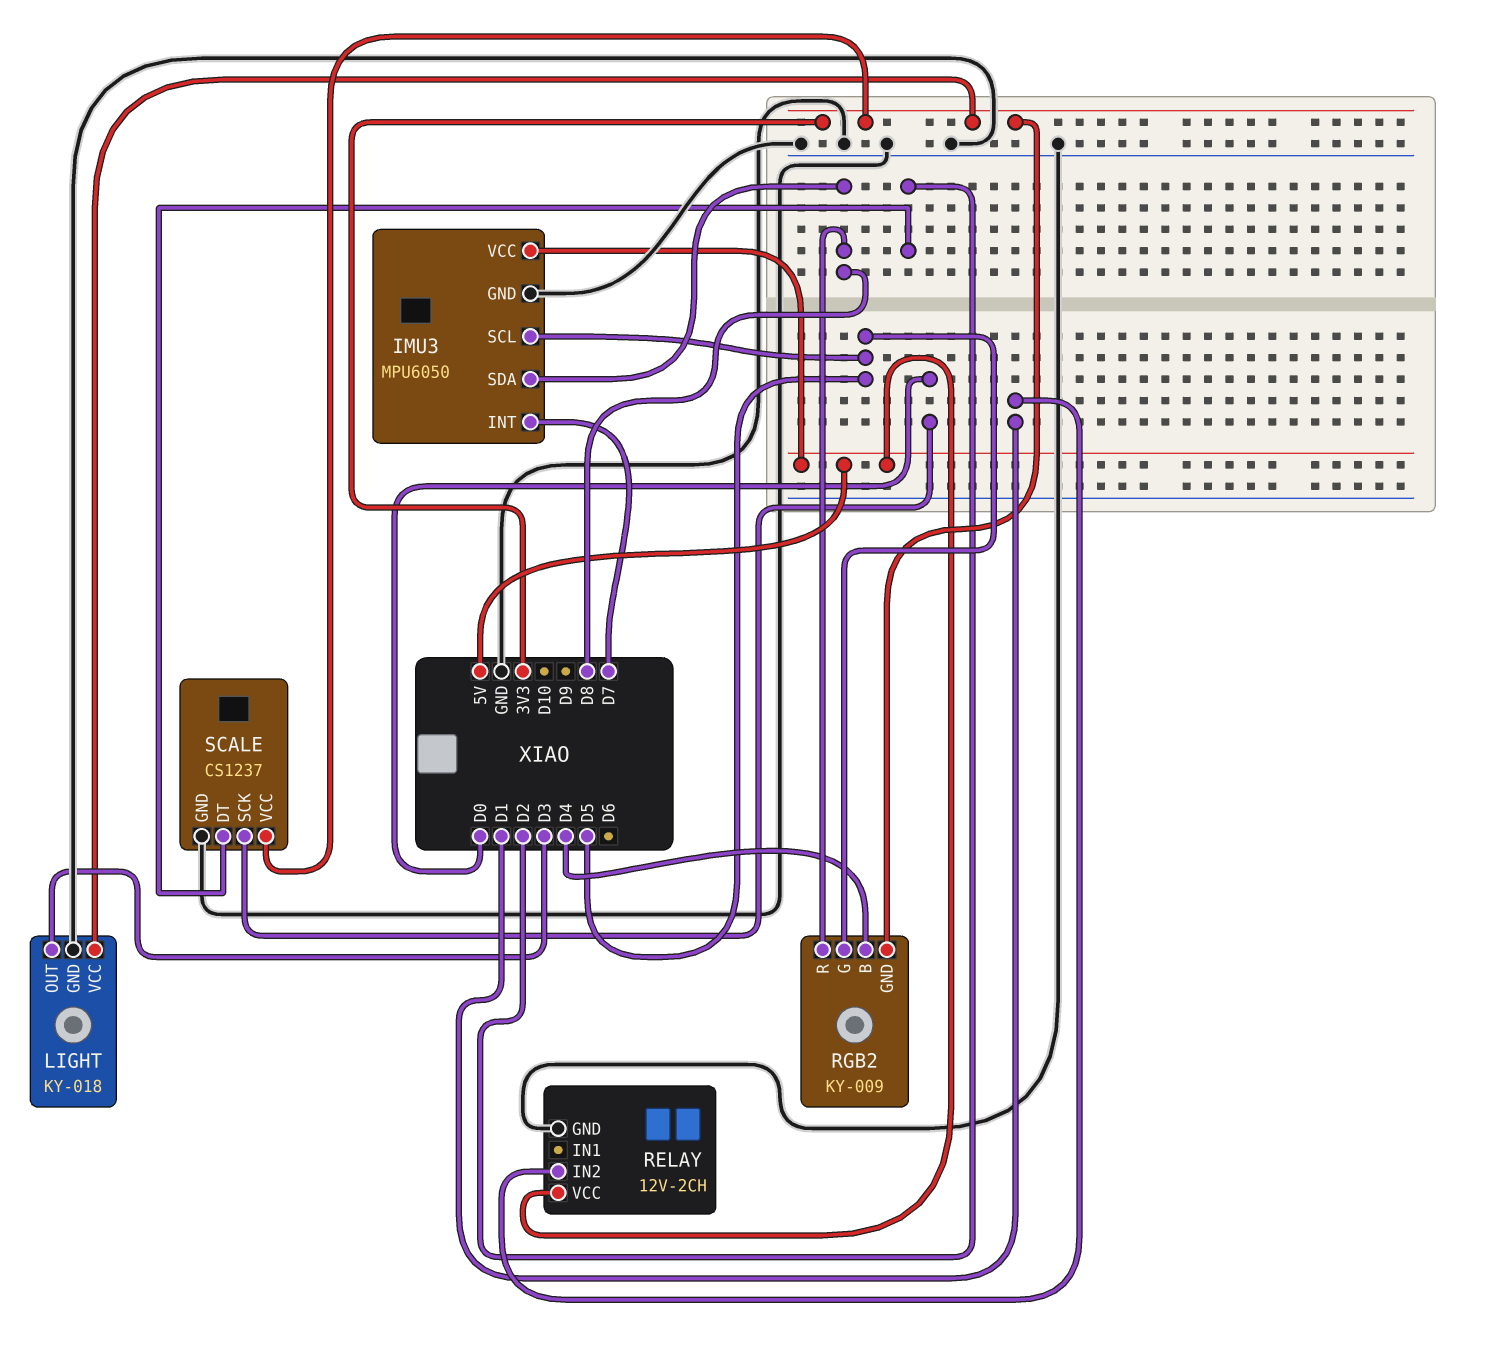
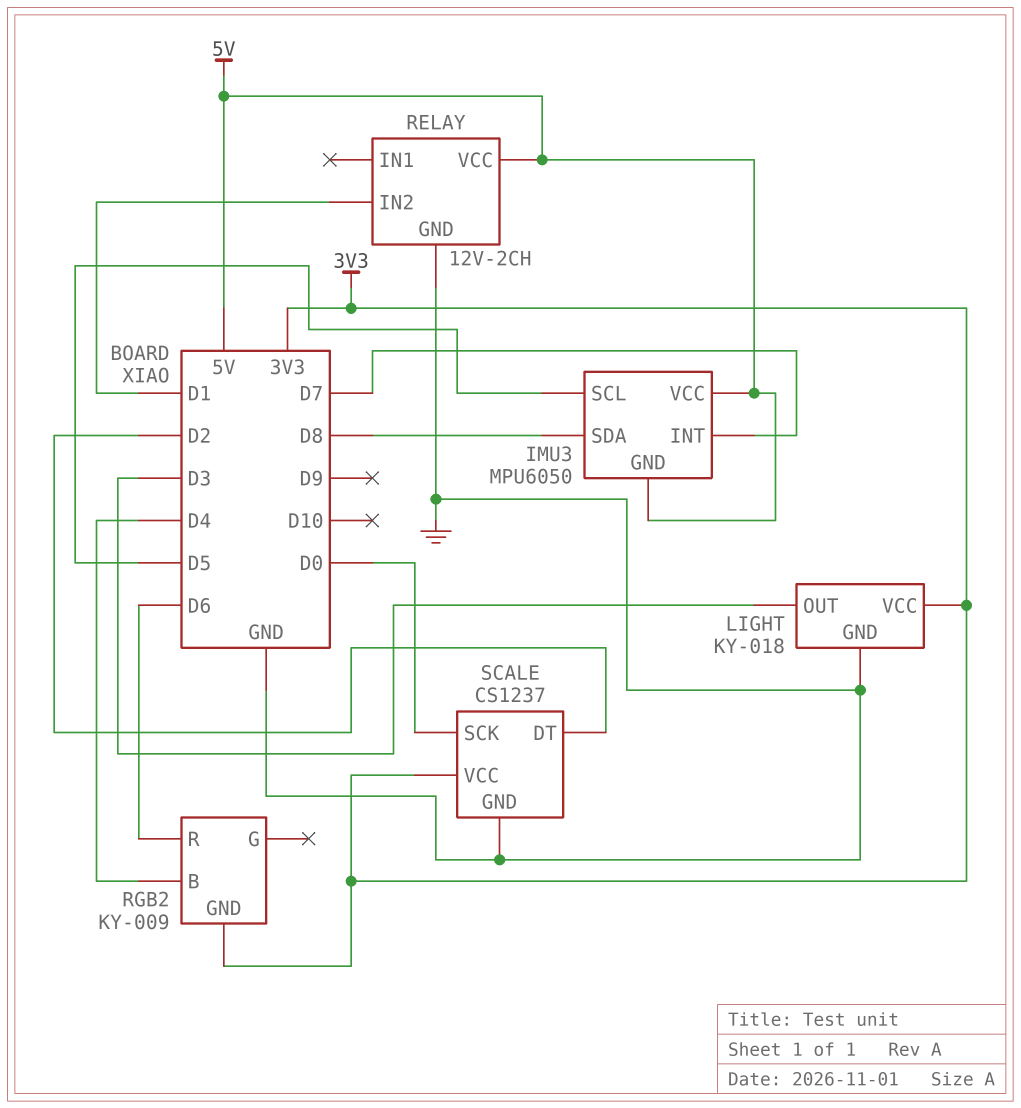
IMU3 pin GND: GND -> 5V
RGB2 pin G: D5 -> none
RGB2 pin R: D8 -> D6

